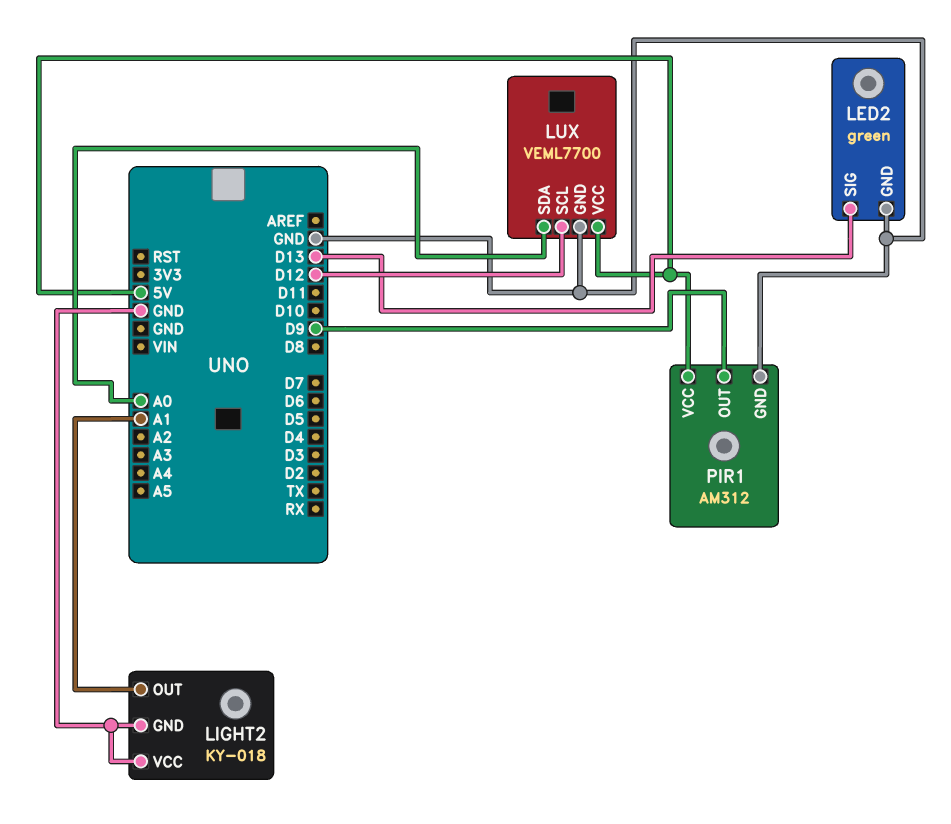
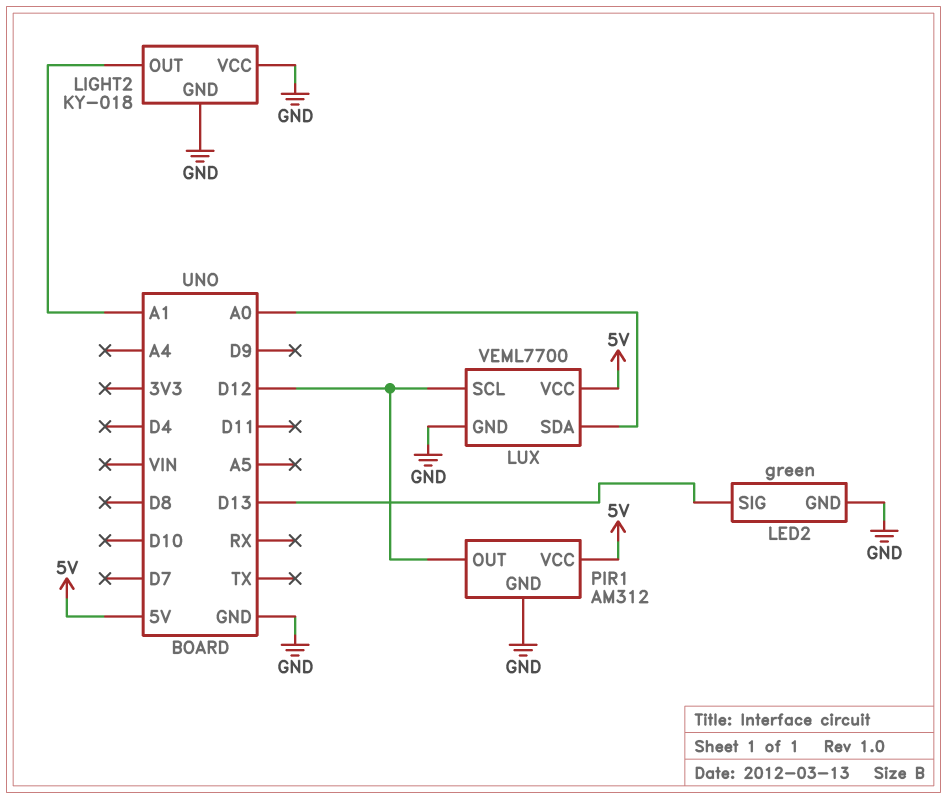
PIR1 pin OUT: D9 -> D12

